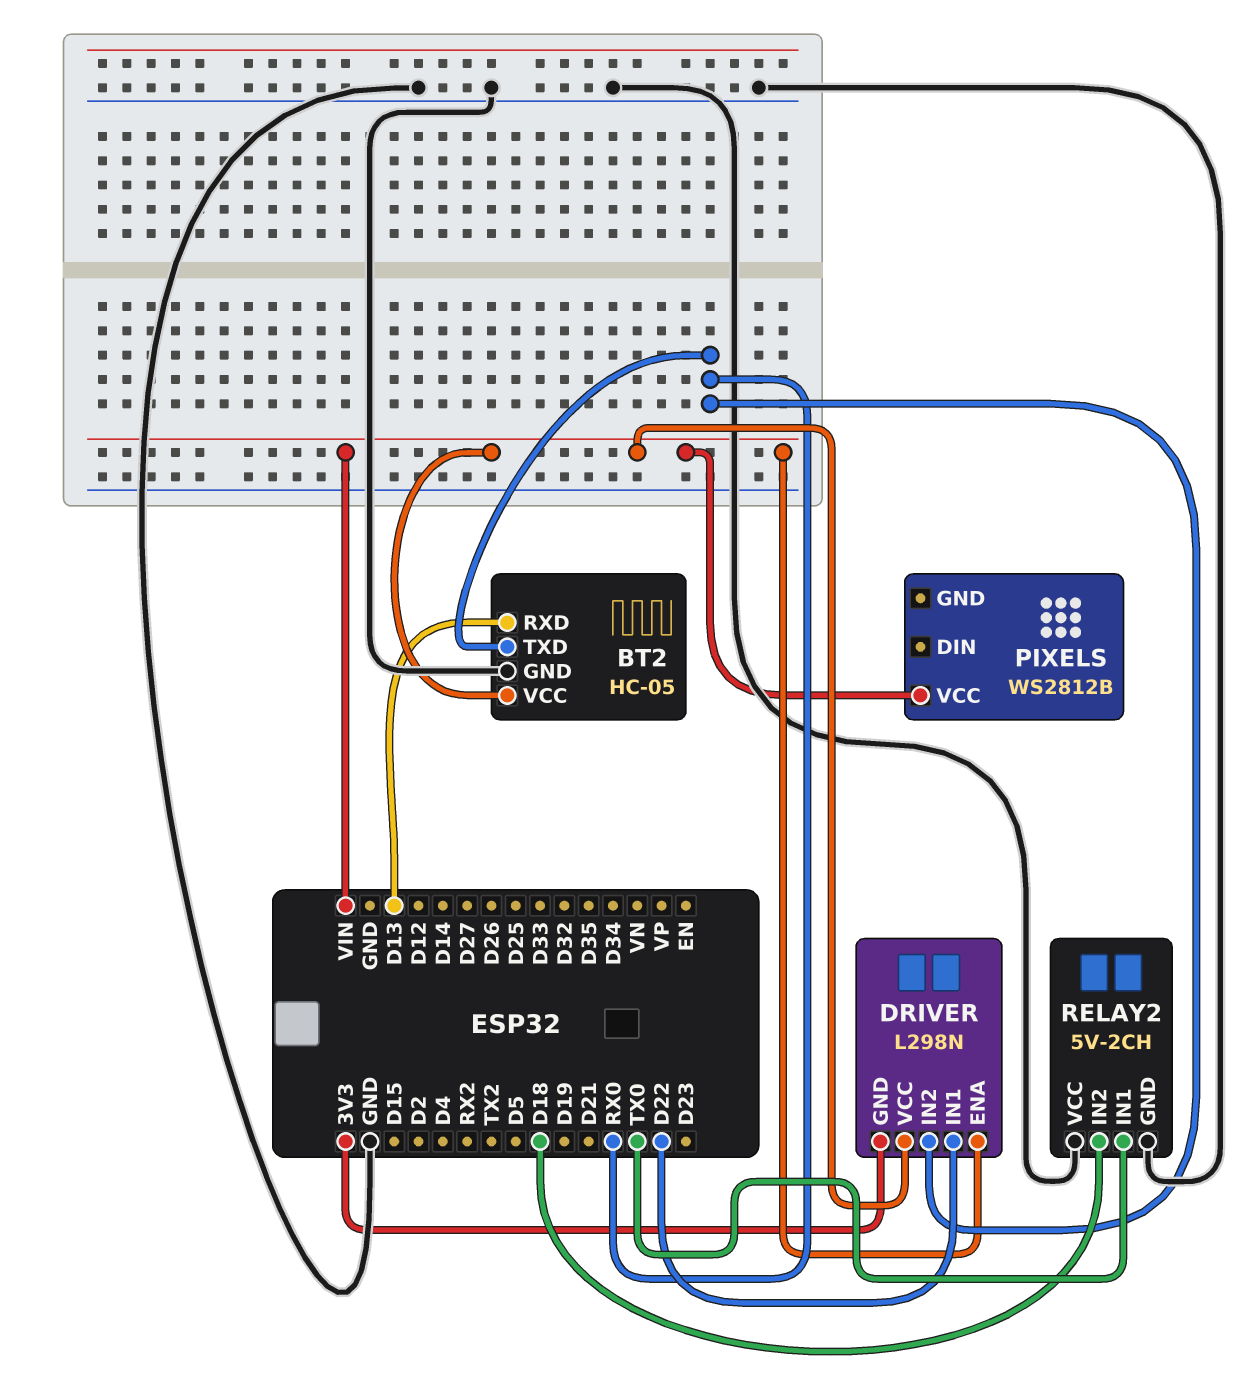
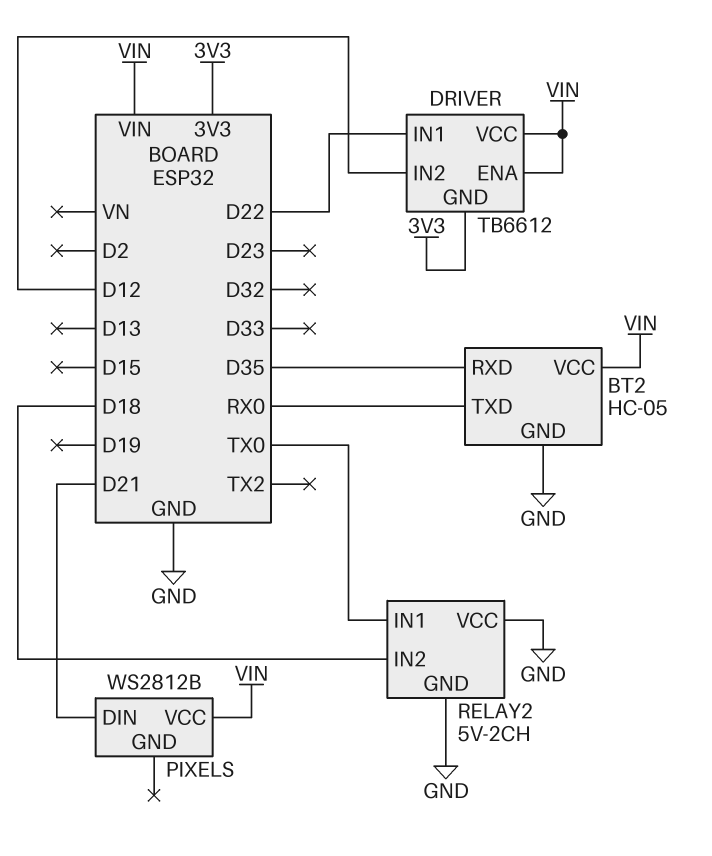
BT2 pin RXD: D13 -> D35
DRIVER: L298N -> TB6612
DRIVER pin IN2: RX0 -> D12
PIXELS pin DIN: none -> D21

